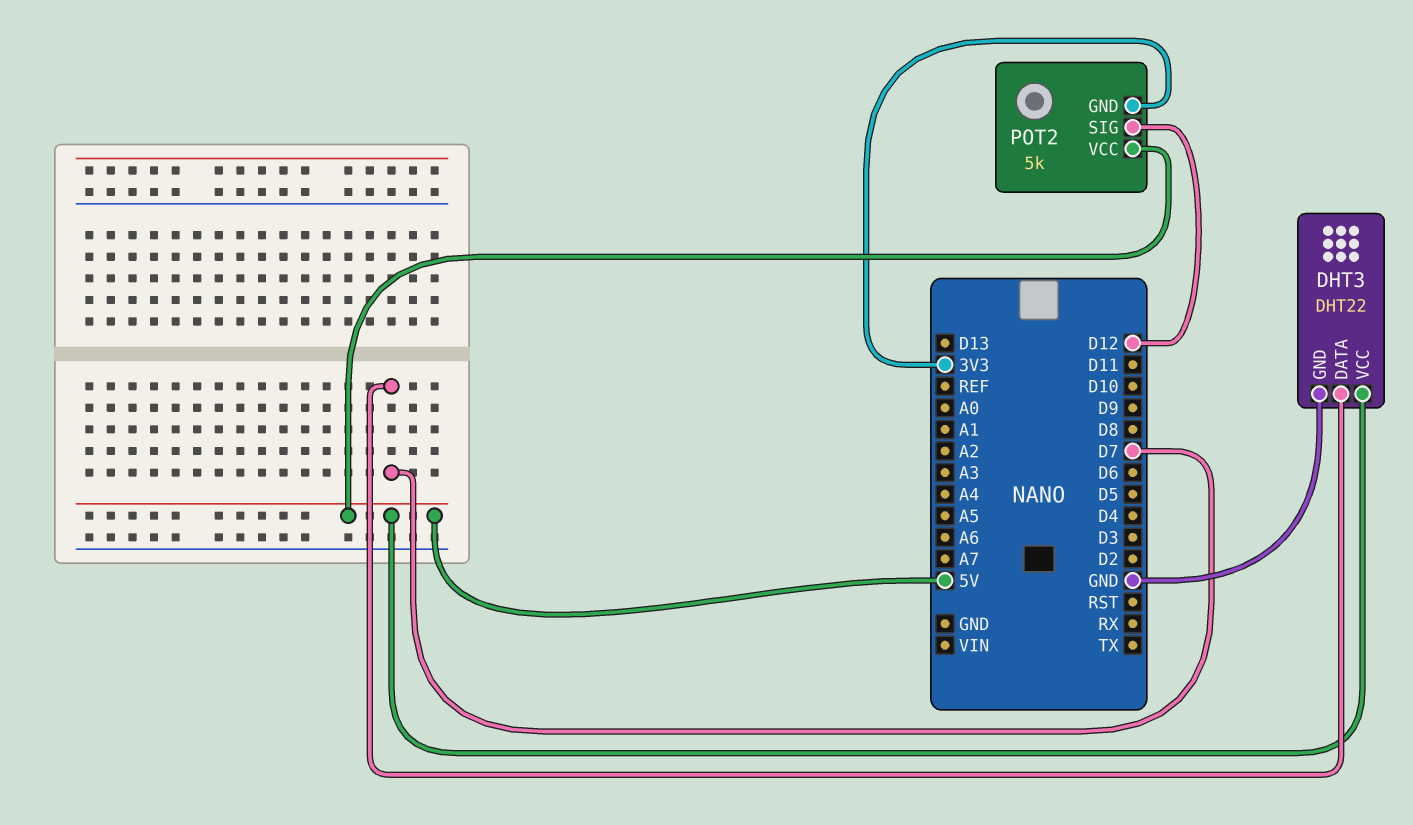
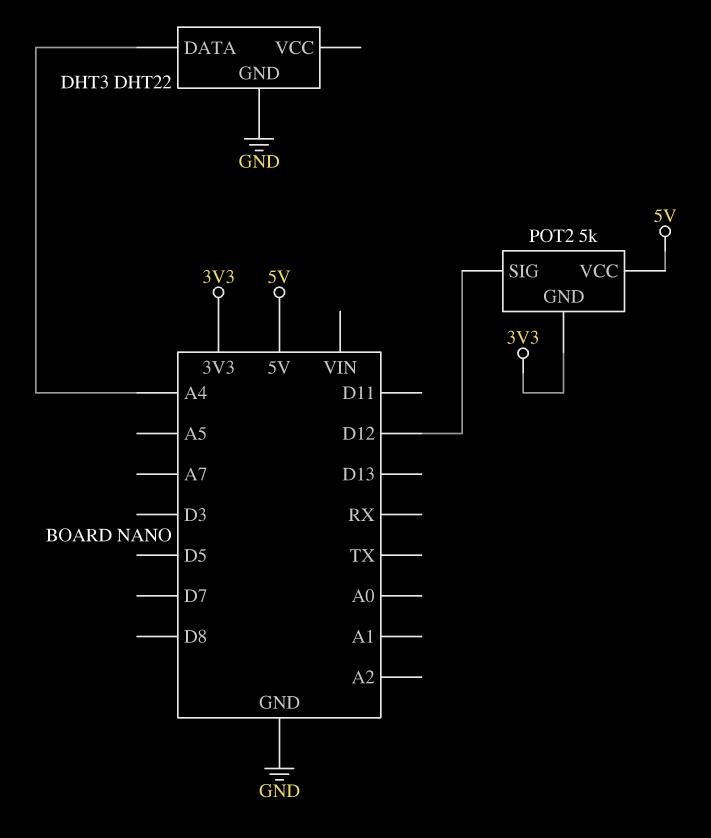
DHT3 pin DATA: D7 -> A4
DHT3 pin VCC: 5V -> none

